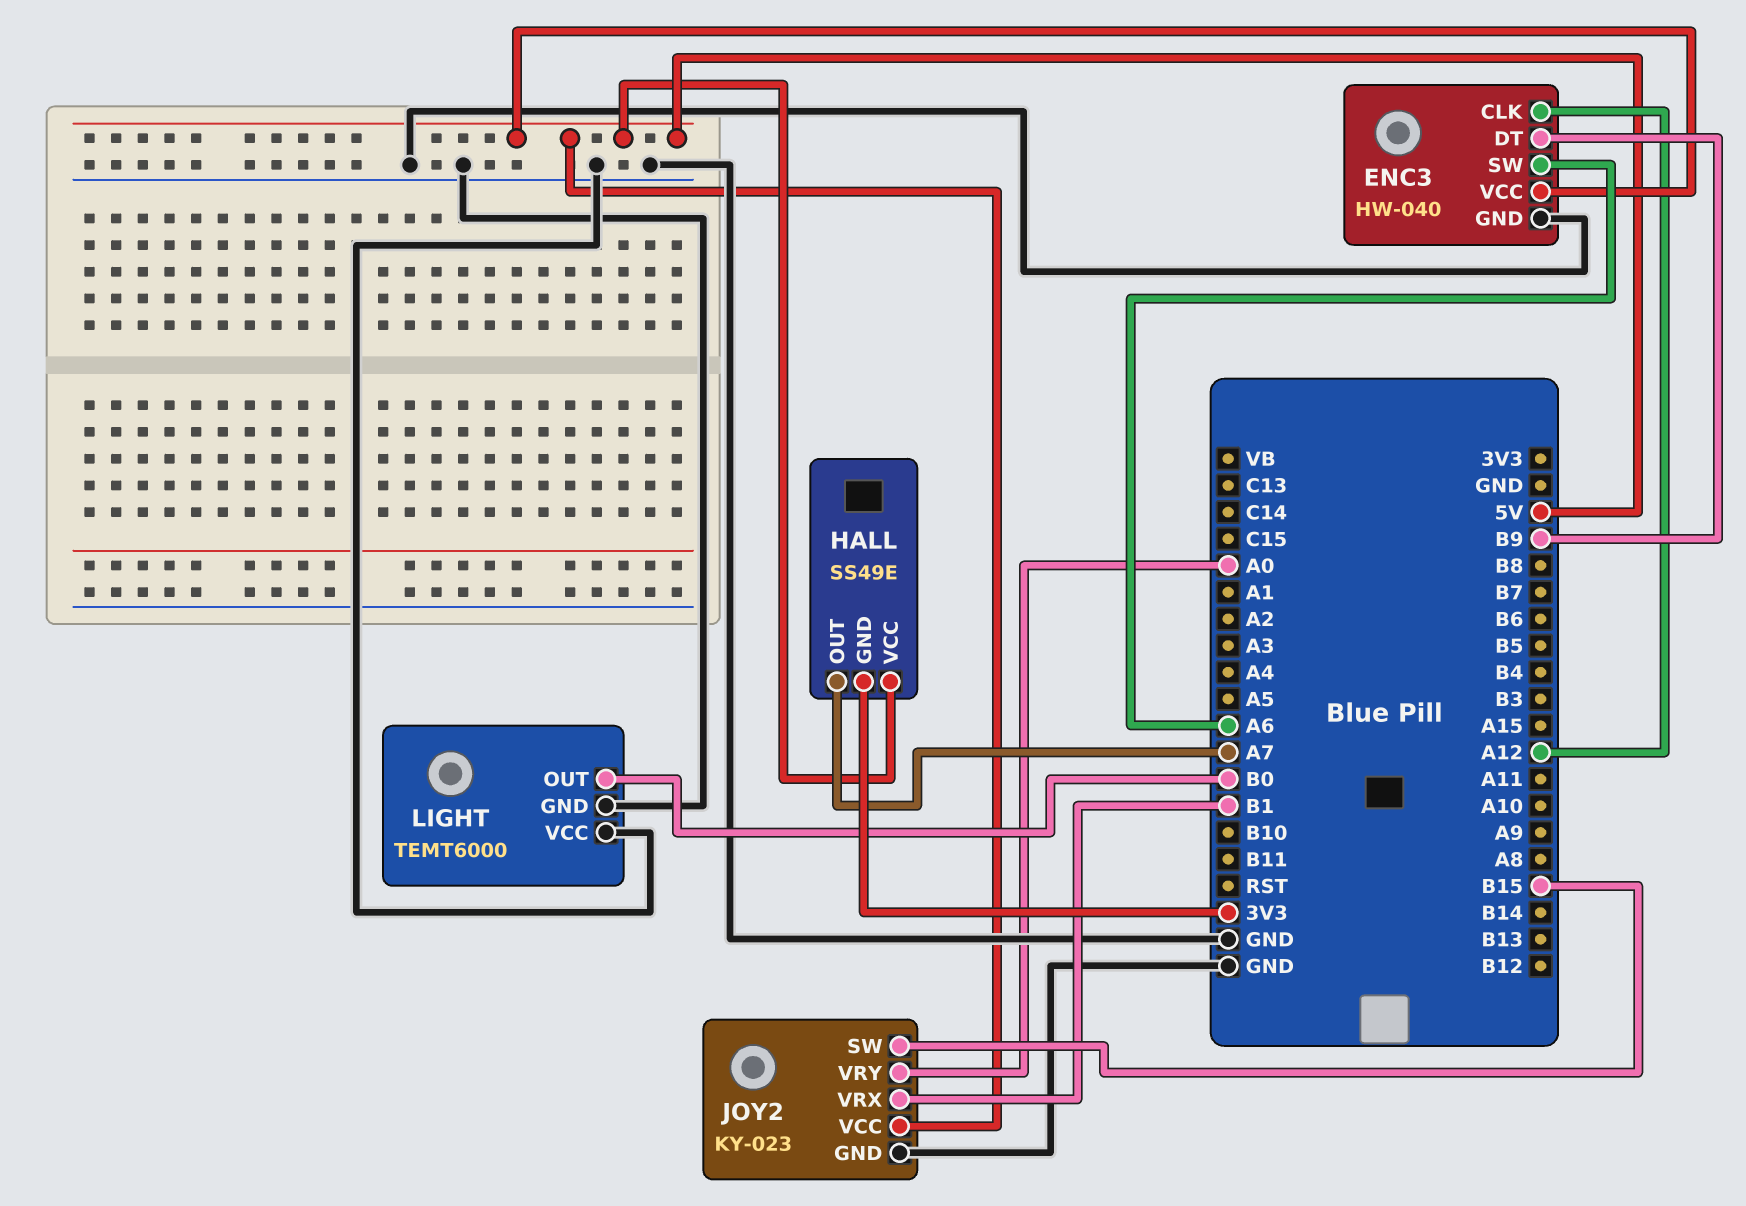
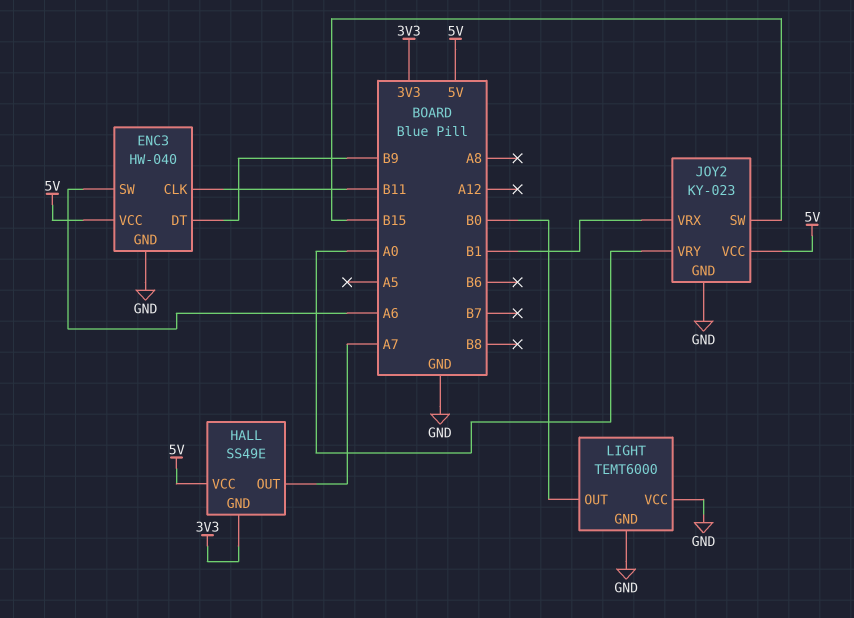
ENC3 pin CLK: A12 -> B11

